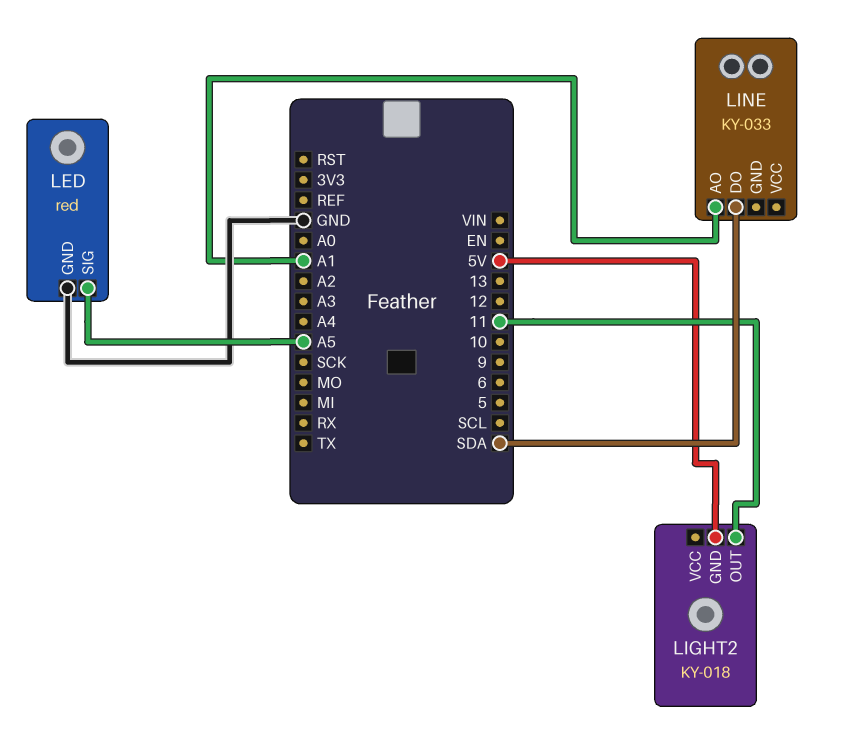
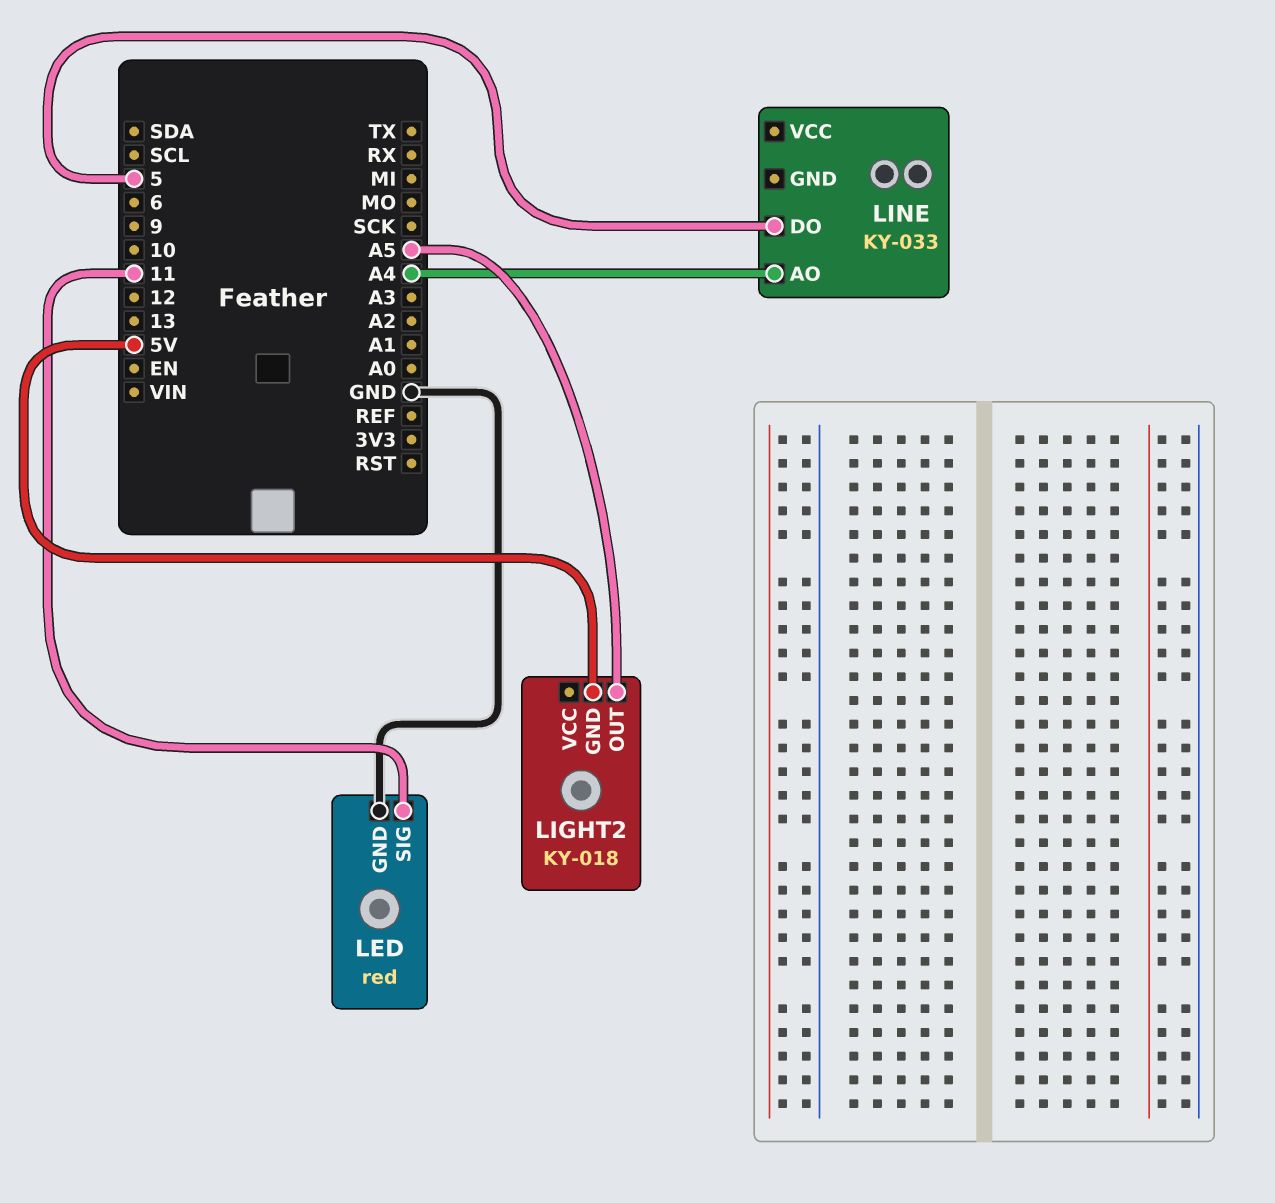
LED pin SIG: A5 -> 11
LIGHT2 pin OUT: 11 -> A5
LINE pin AO: A1 -> A4
LINE pin DO: SDA -> 5

